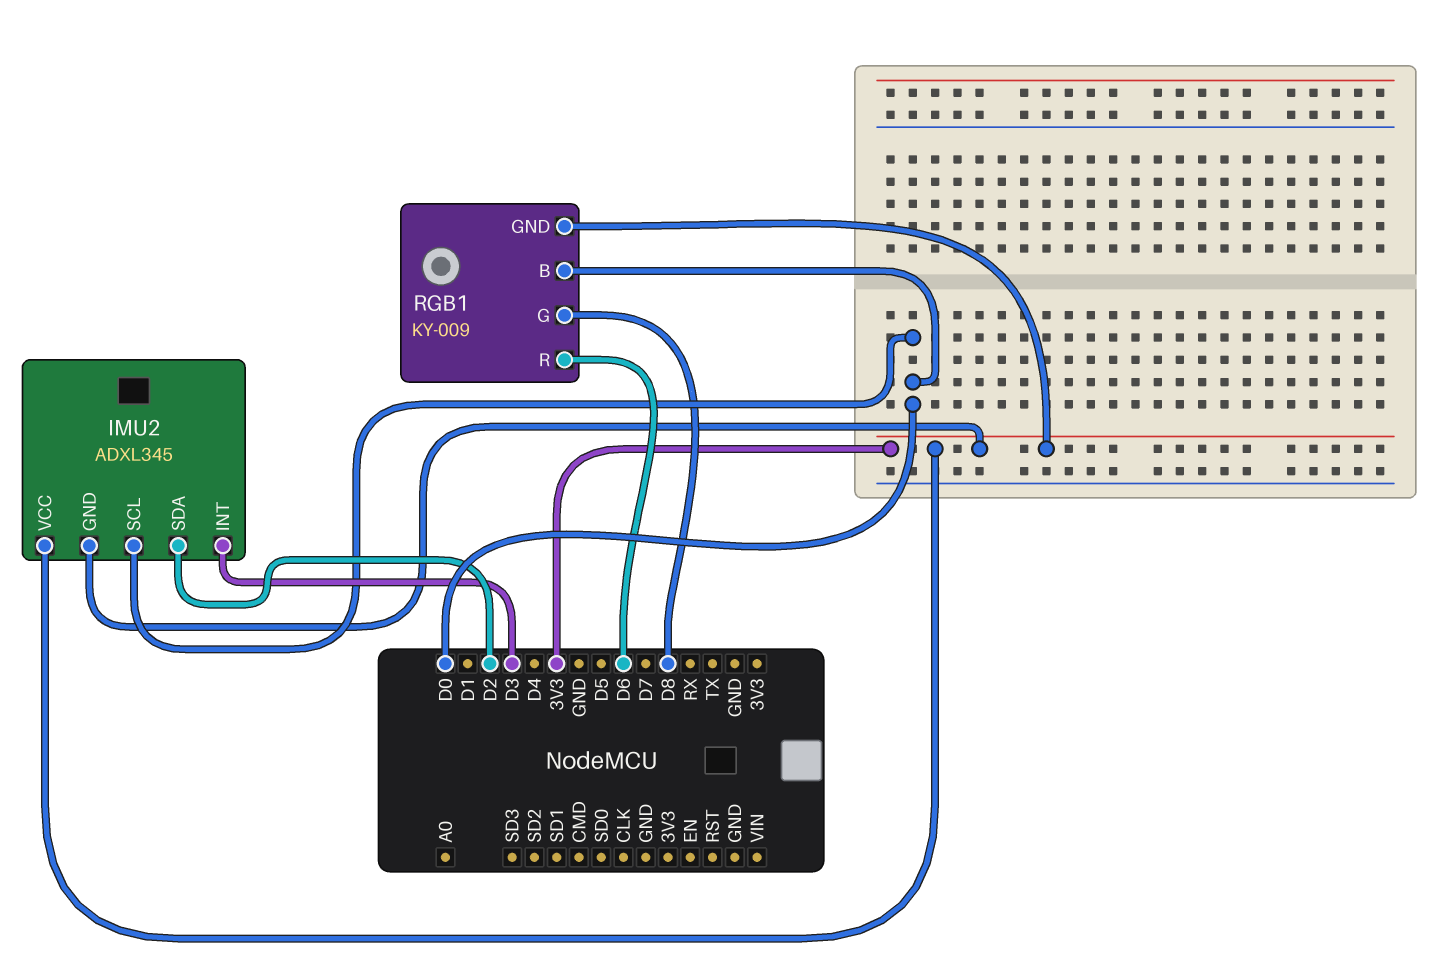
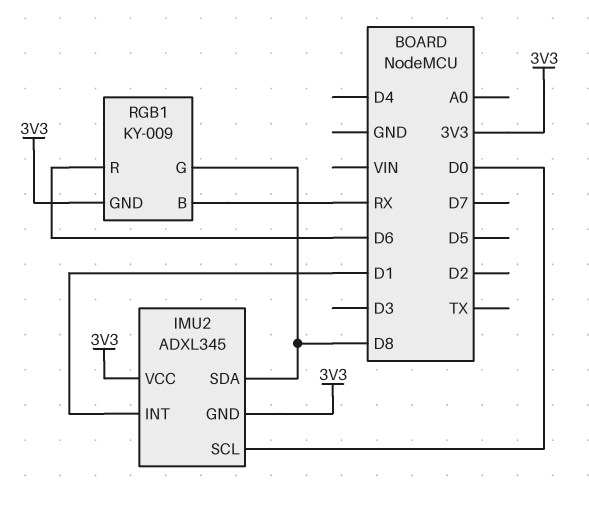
IMU2 pin INT: D3 -> D1
IMU2 pin SDA: D2 -> D8
RGB1 pin B: D0 -> RX

